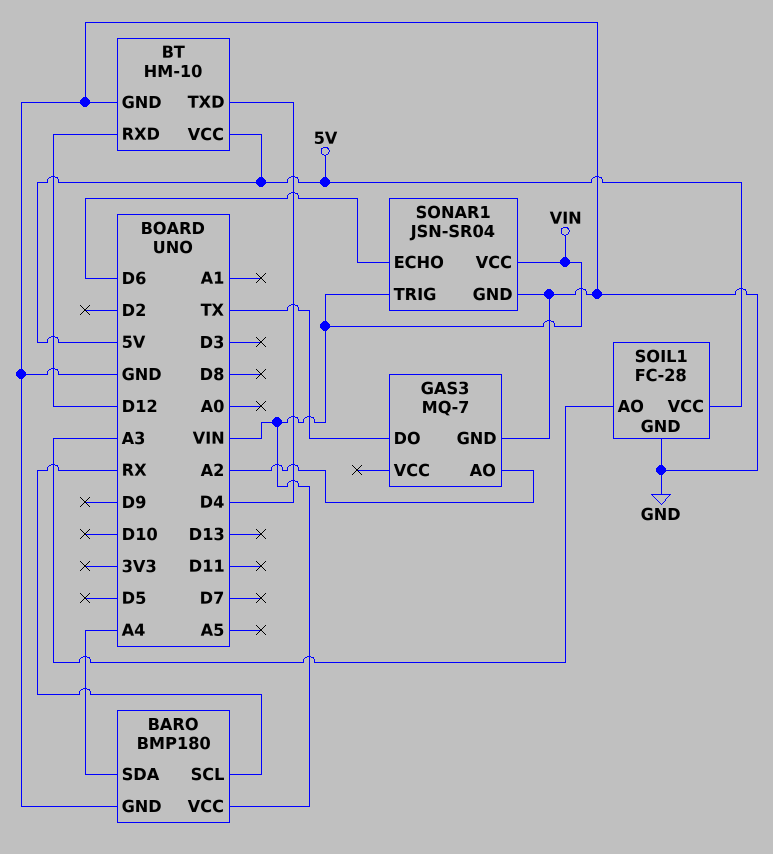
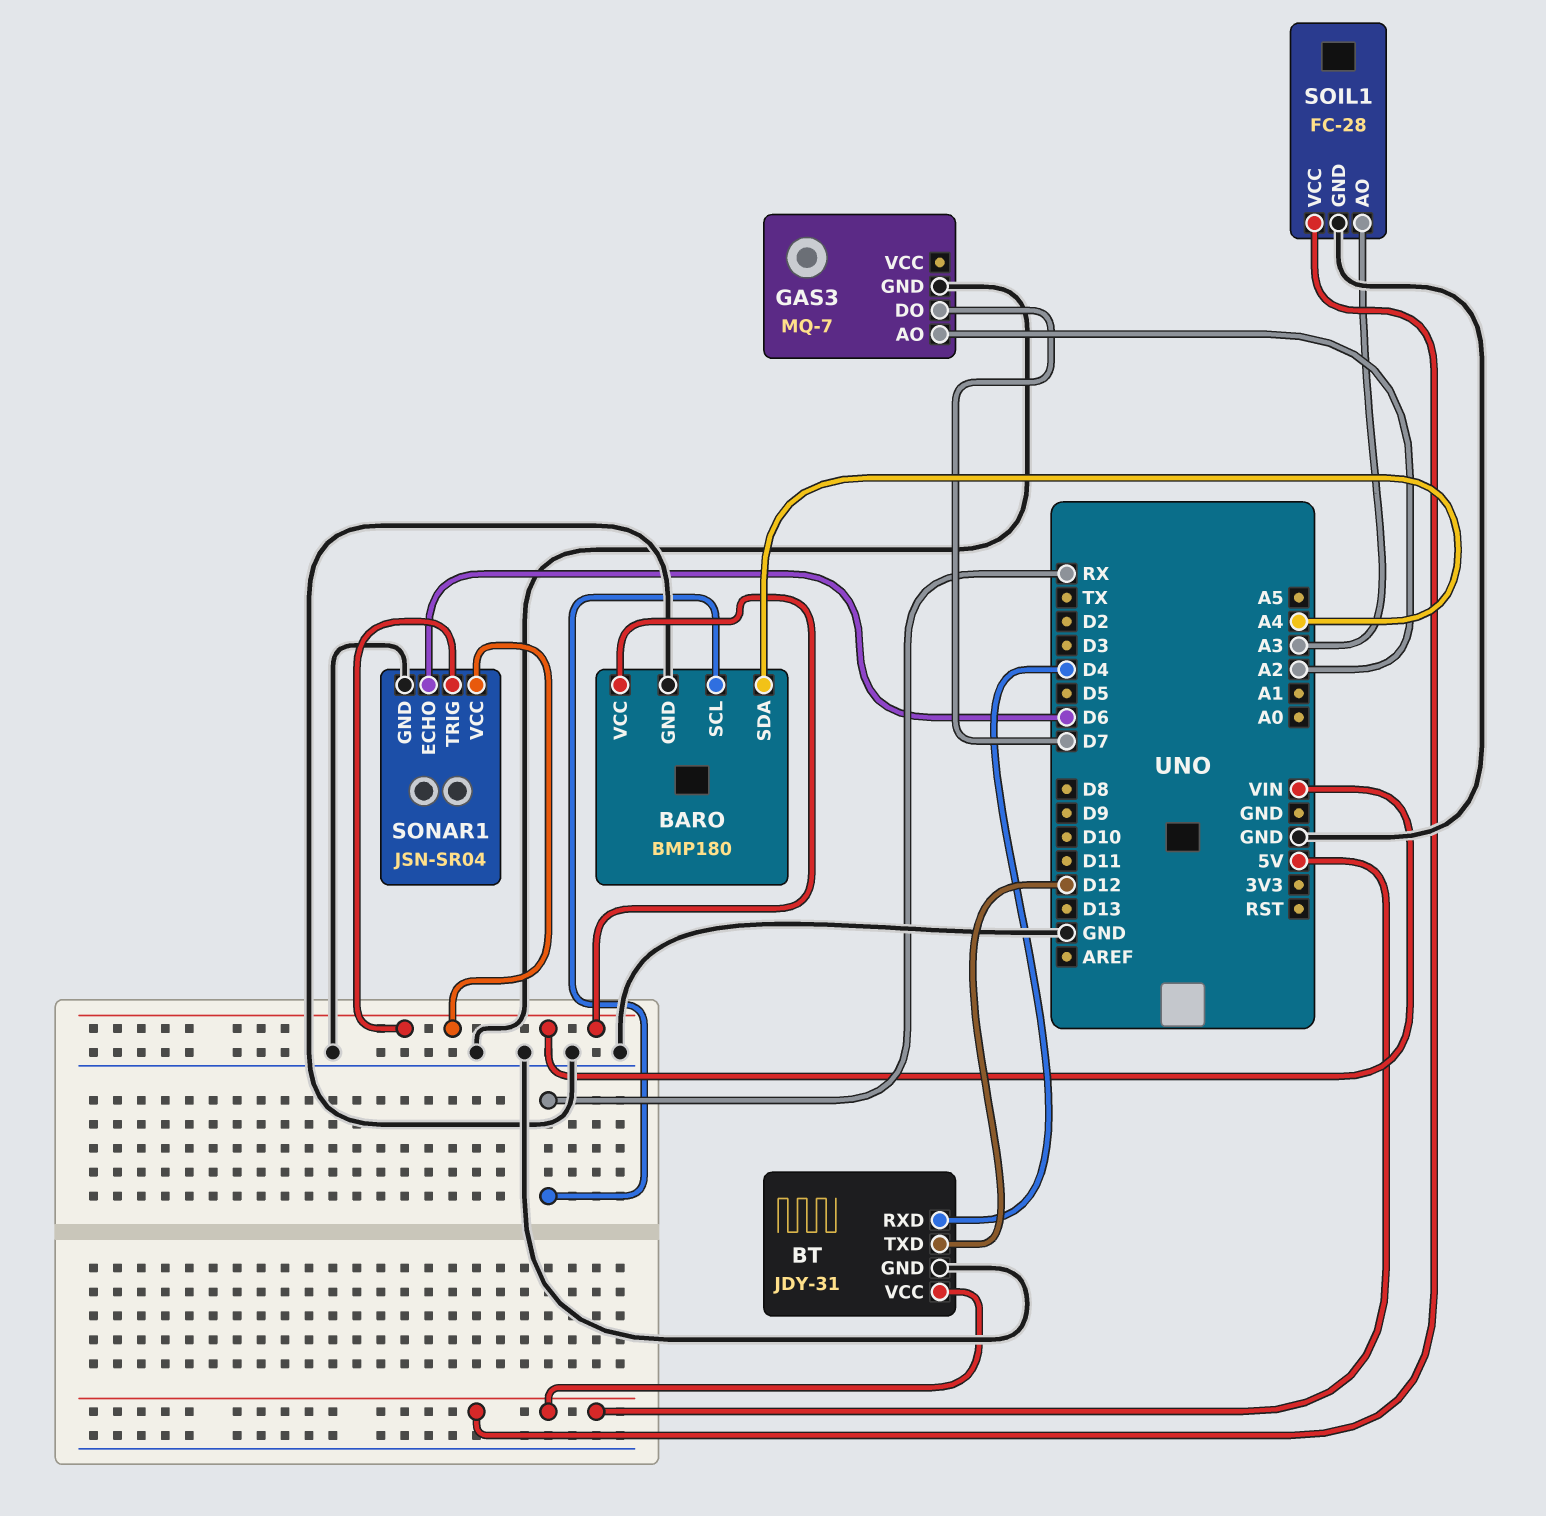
BT: HM-10 -> JDY-31
BT pin RXD: D12 -> D4
BT pin TXD: D4 -> D12
GAS3 pin DO: TX -> D7

